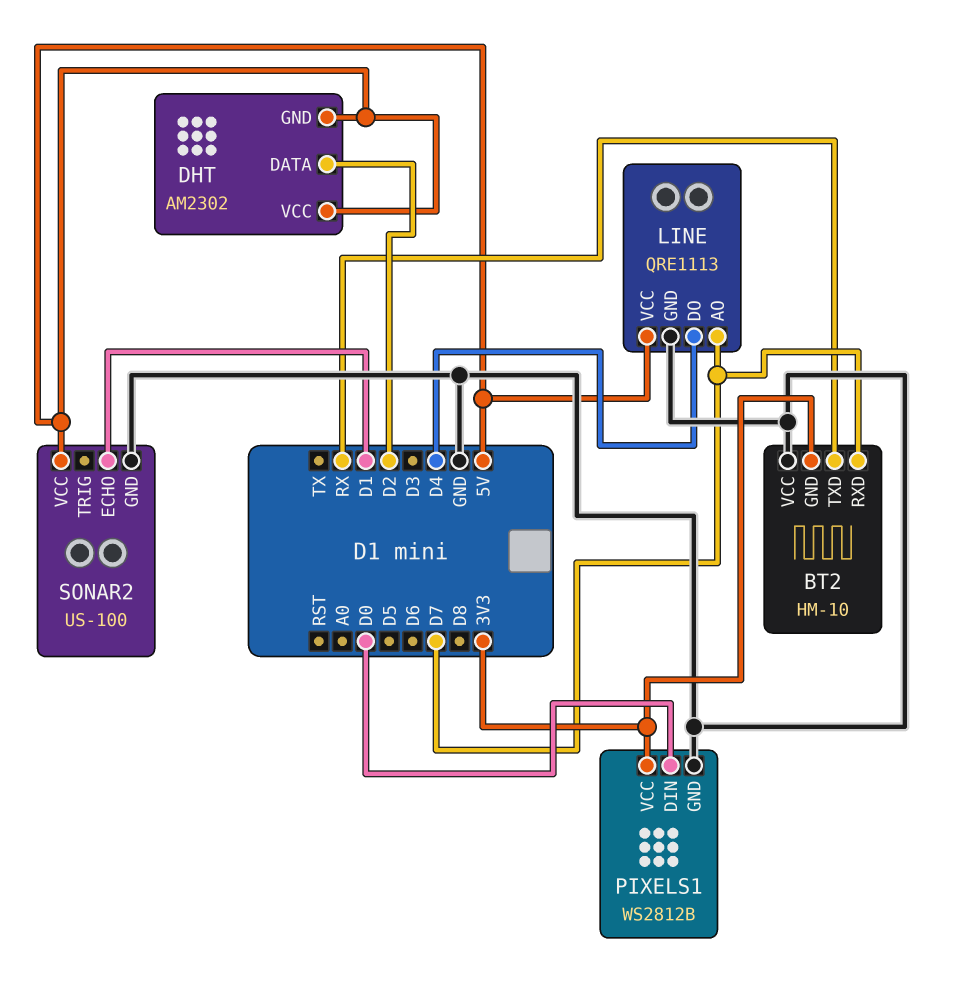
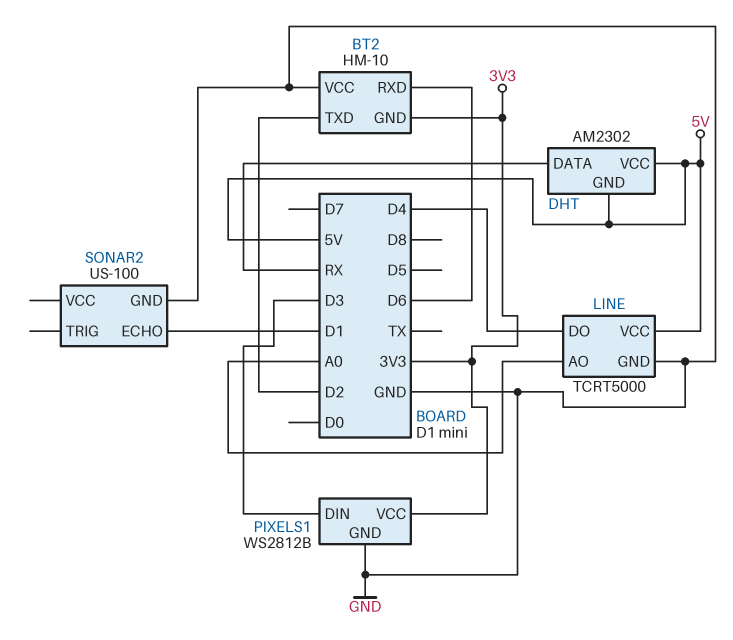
BT2 pin RXD: D7 -> D6
BT2 pin TXD: RX -> D2
DHT pin DATA: D2 -> RX
LINE: QRE1113 -> TCRT5000
LINE pin AO: D7 -> A0
PIXELS1 pin DIN: D0 -> D3
SONAR2 pin VCC: 5V -> none

